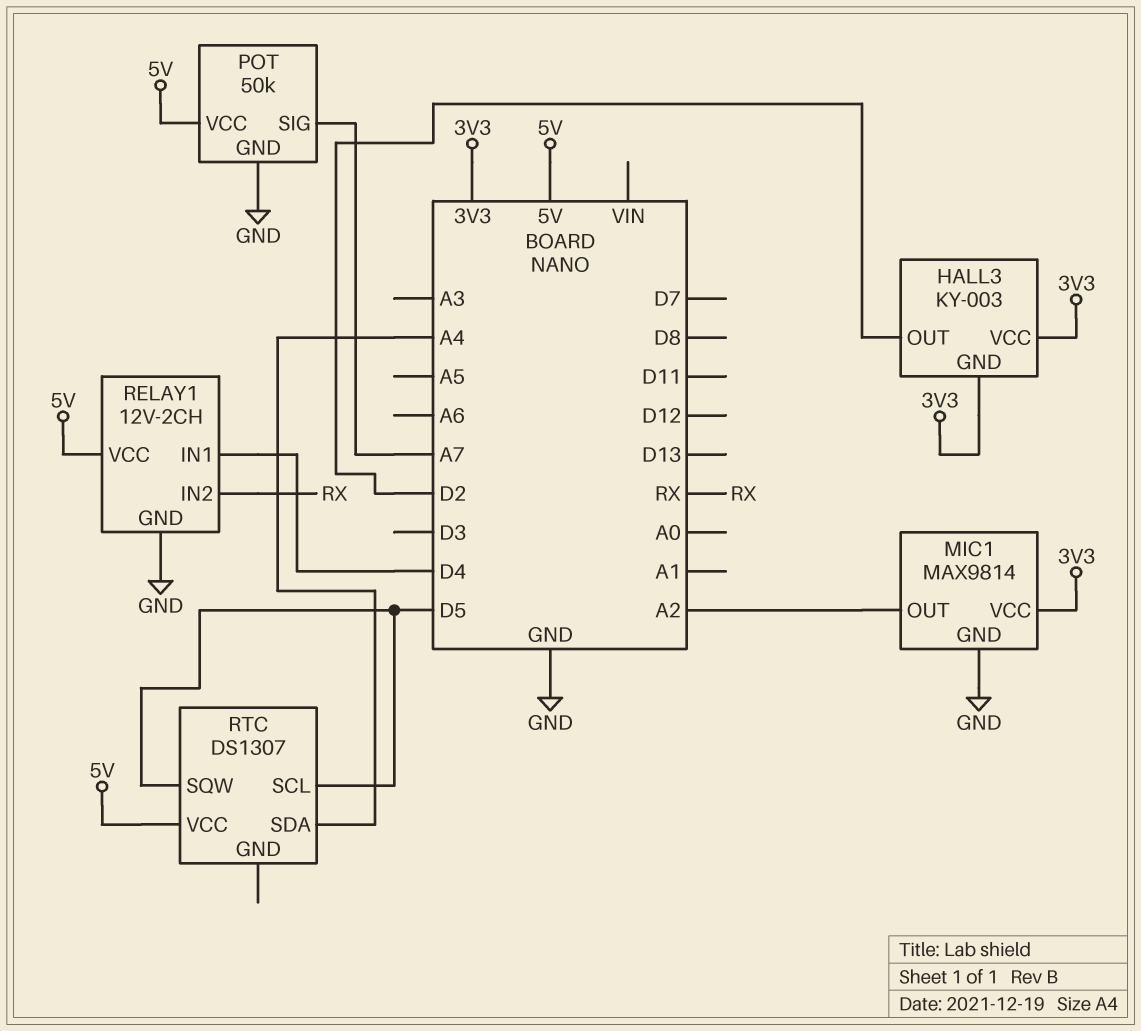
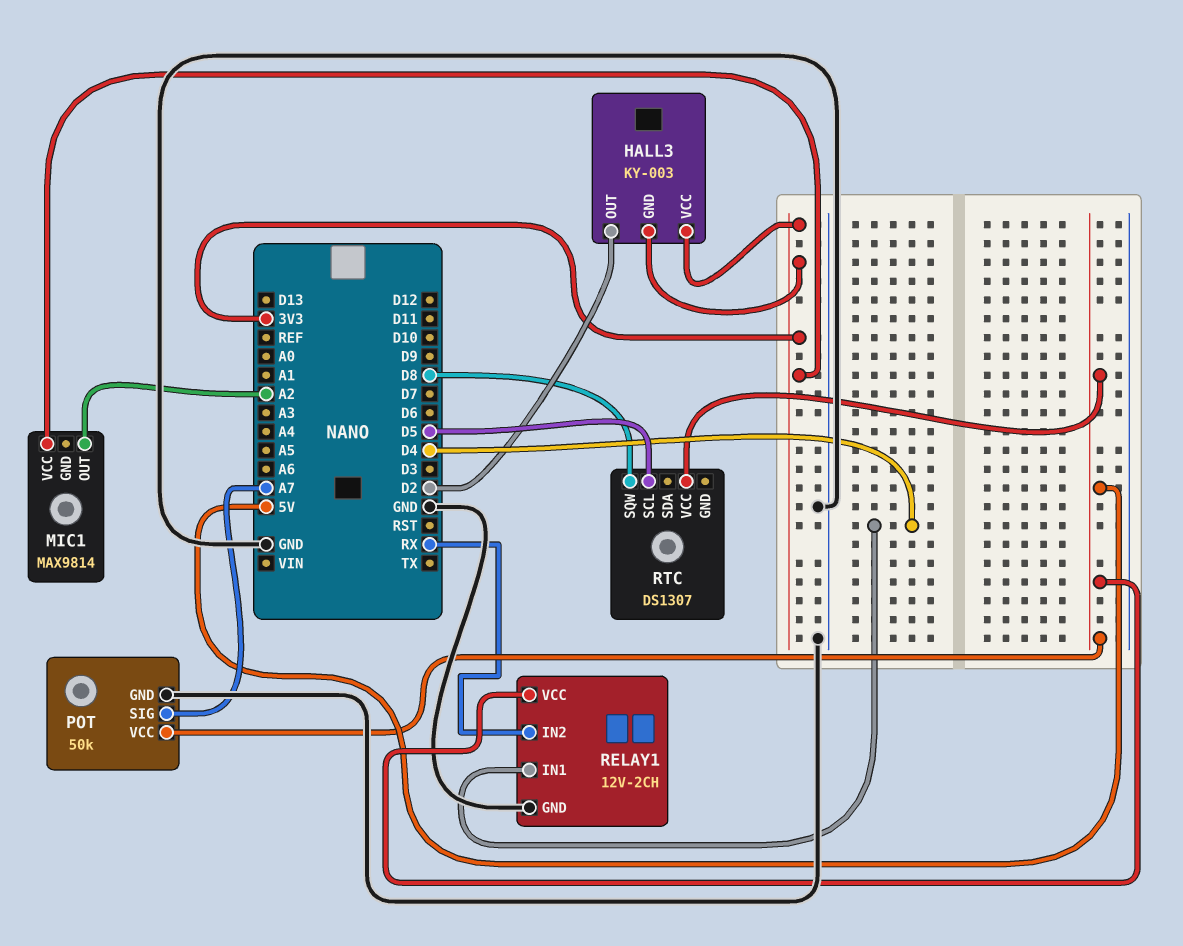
MIC1 pin GND: GND -> none
RTC pin SDA: A4 -> none
RTC pin SQW: D5 -> D8

